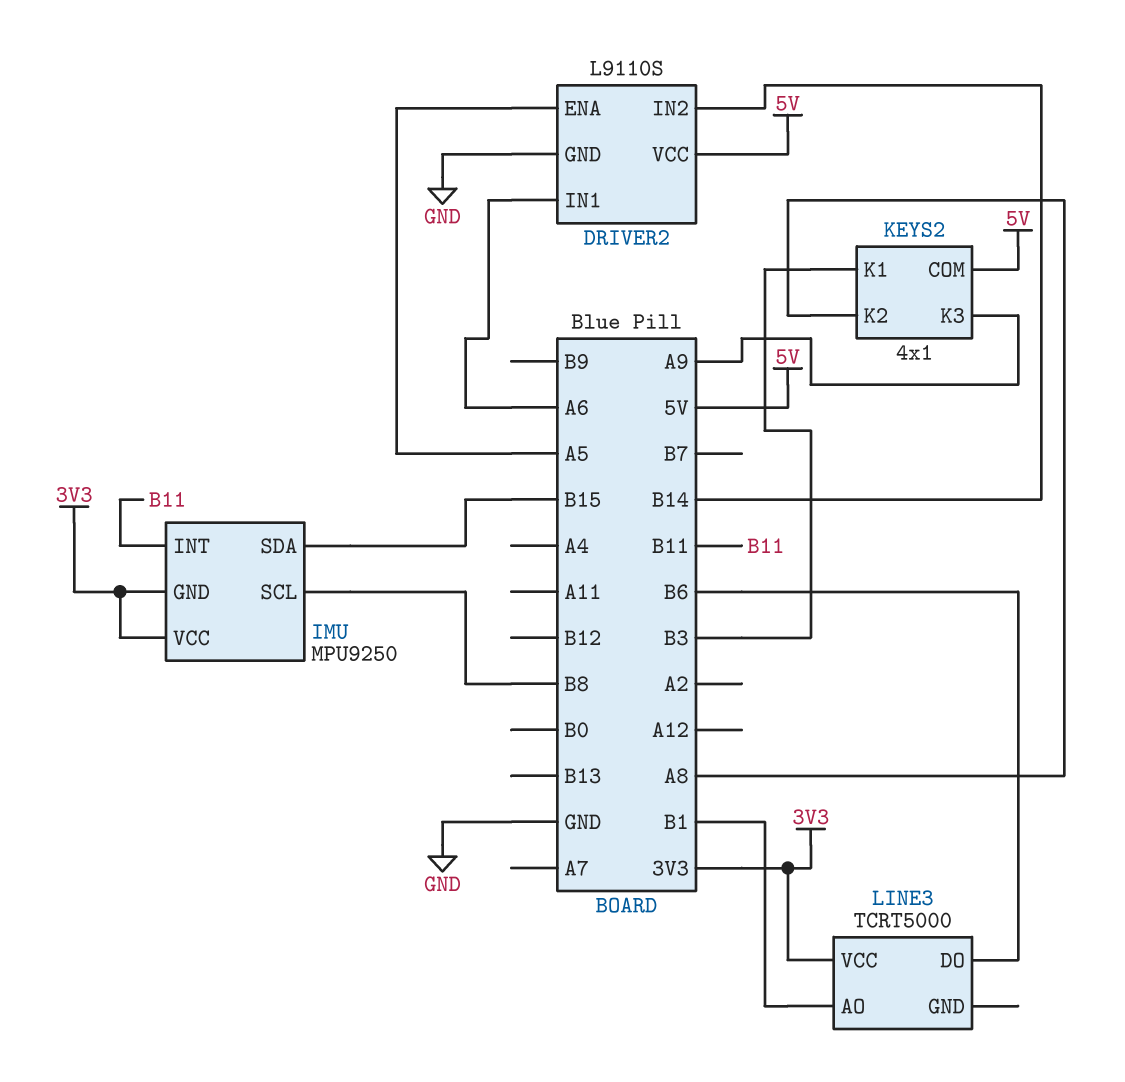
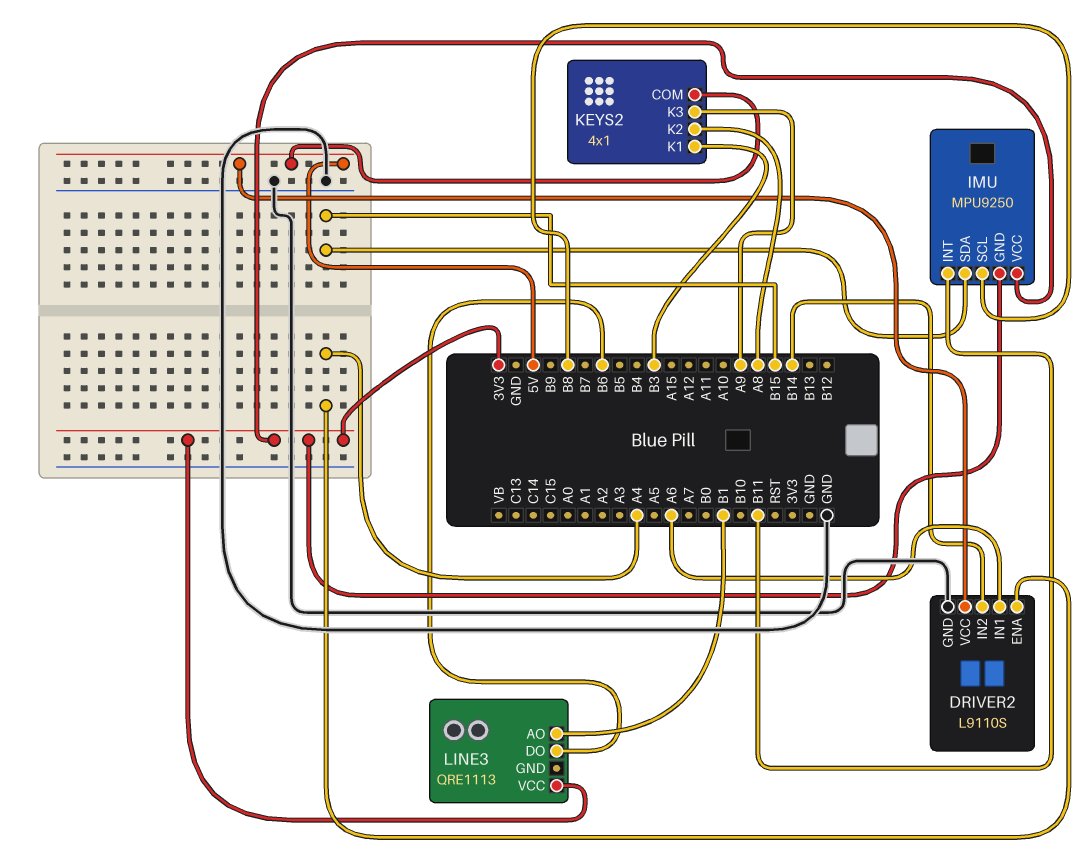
DRIVER2 pin ENA: A5 -> A4
LINE3: TCRT5000 -> QRE1113

